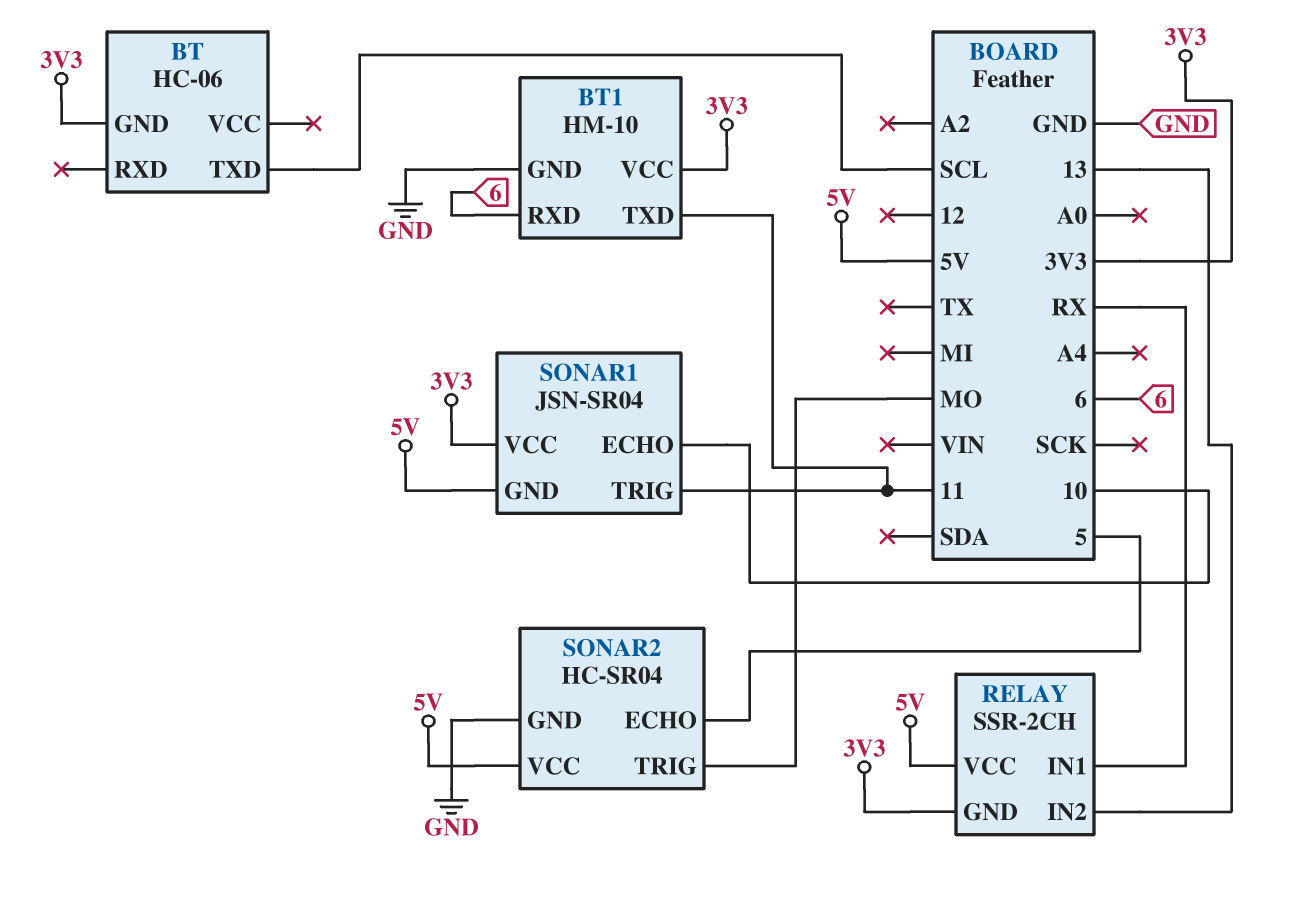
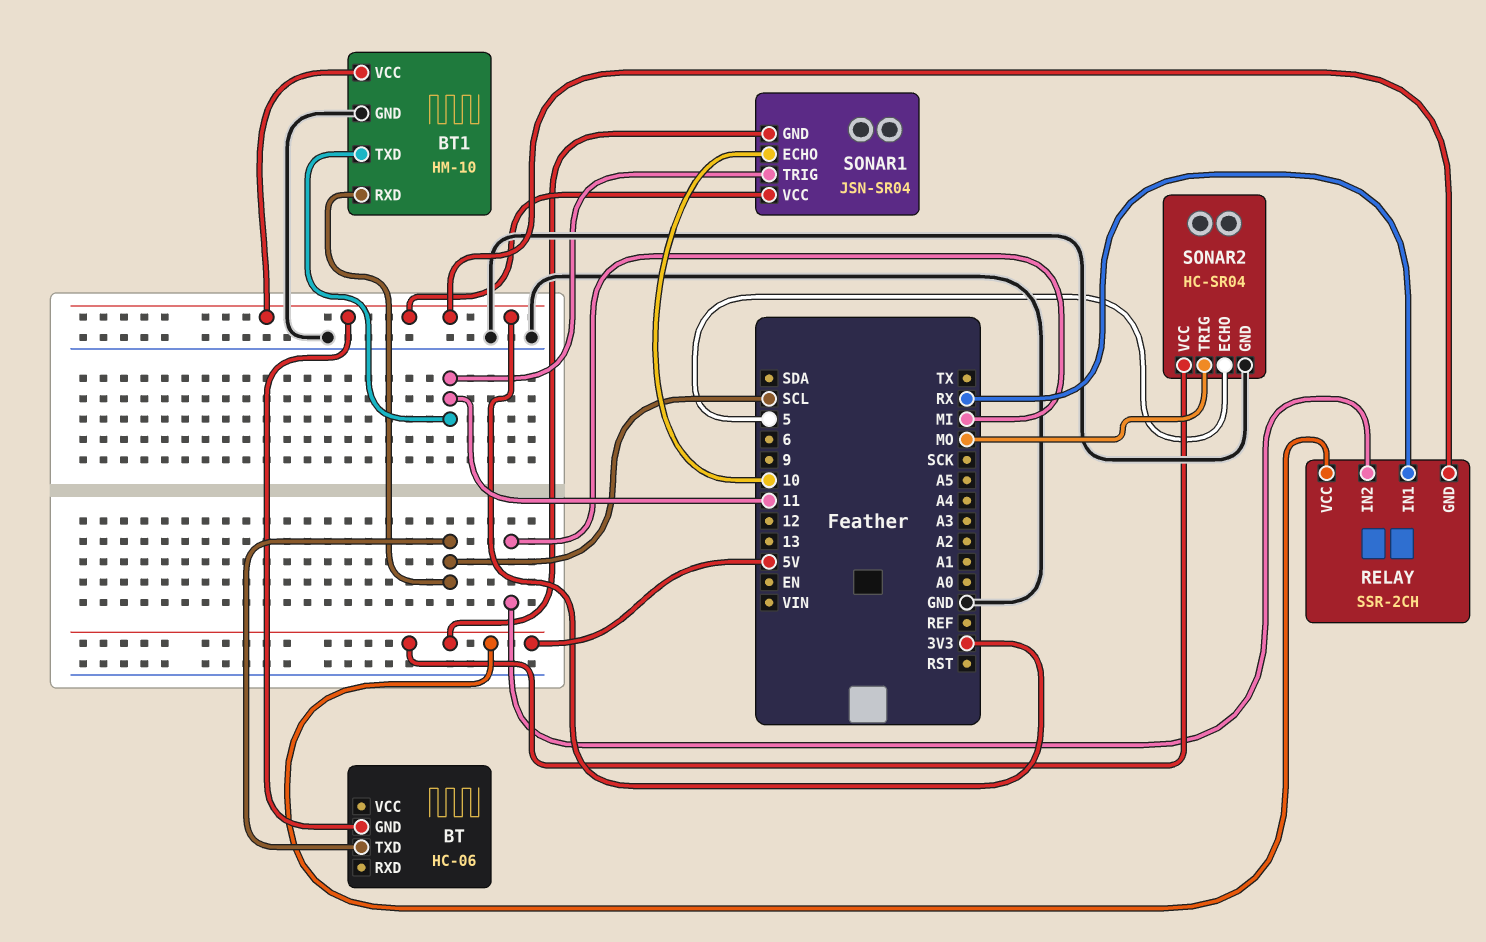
BT1 pin RXD: 6 -> SCL
RELAY pin IN2: 13 -> MI

